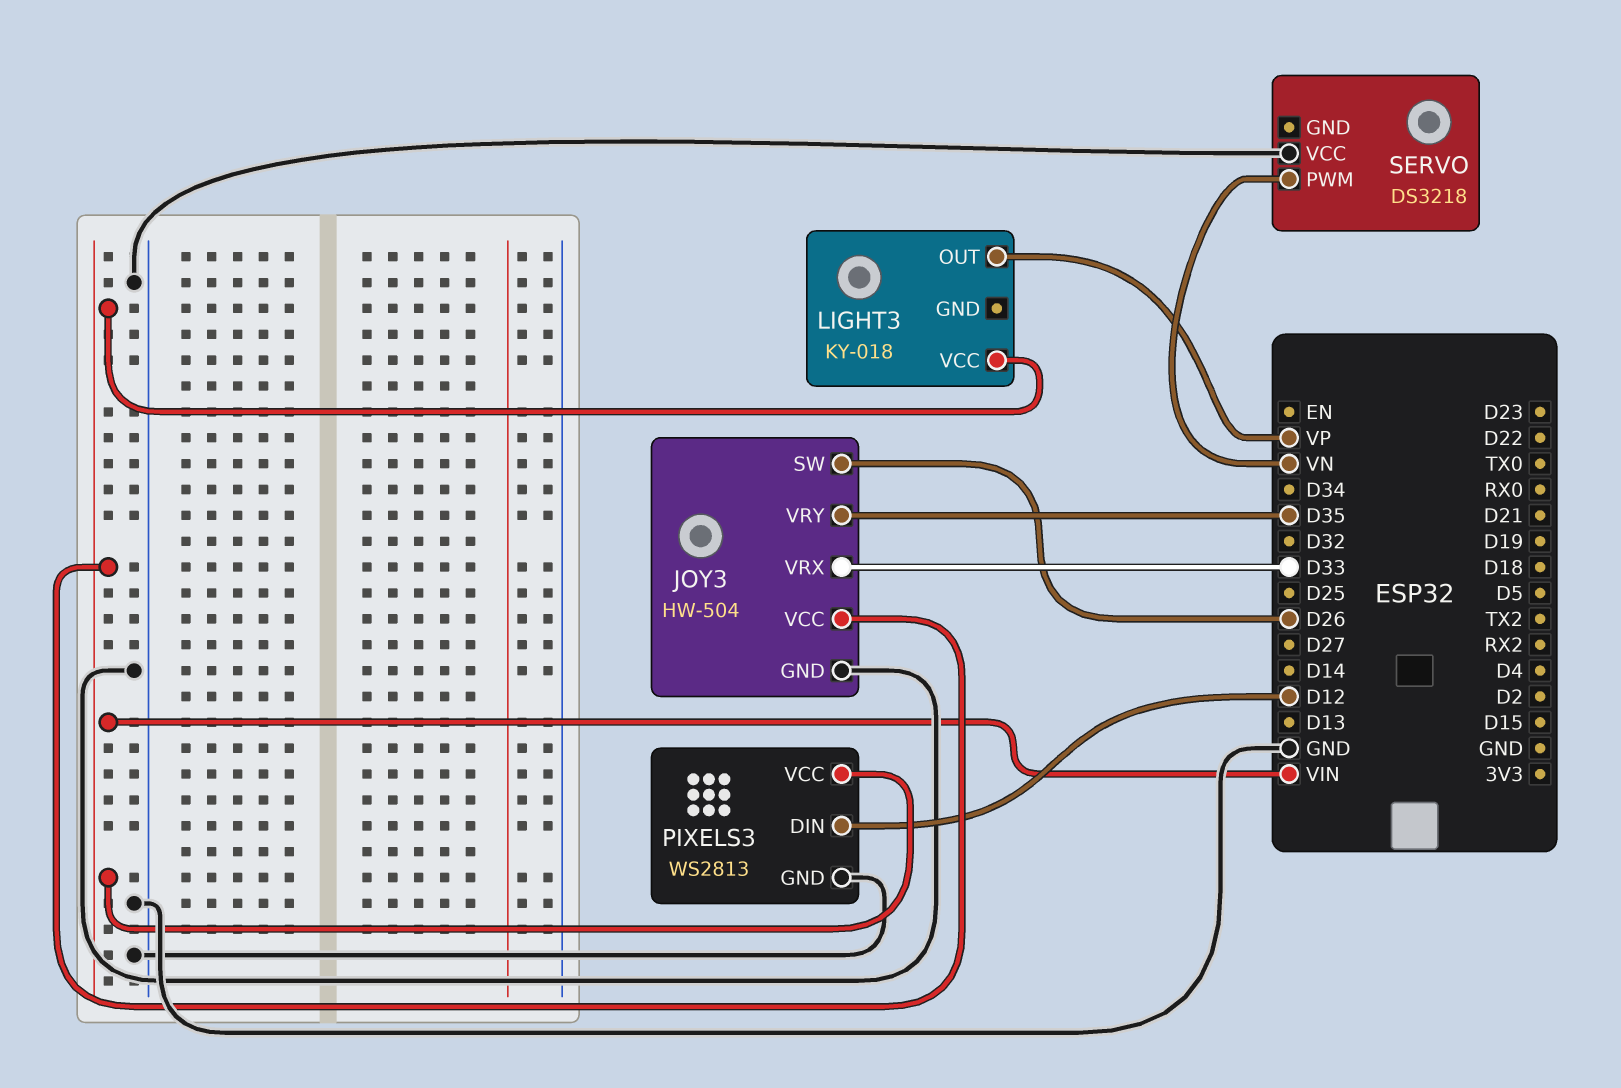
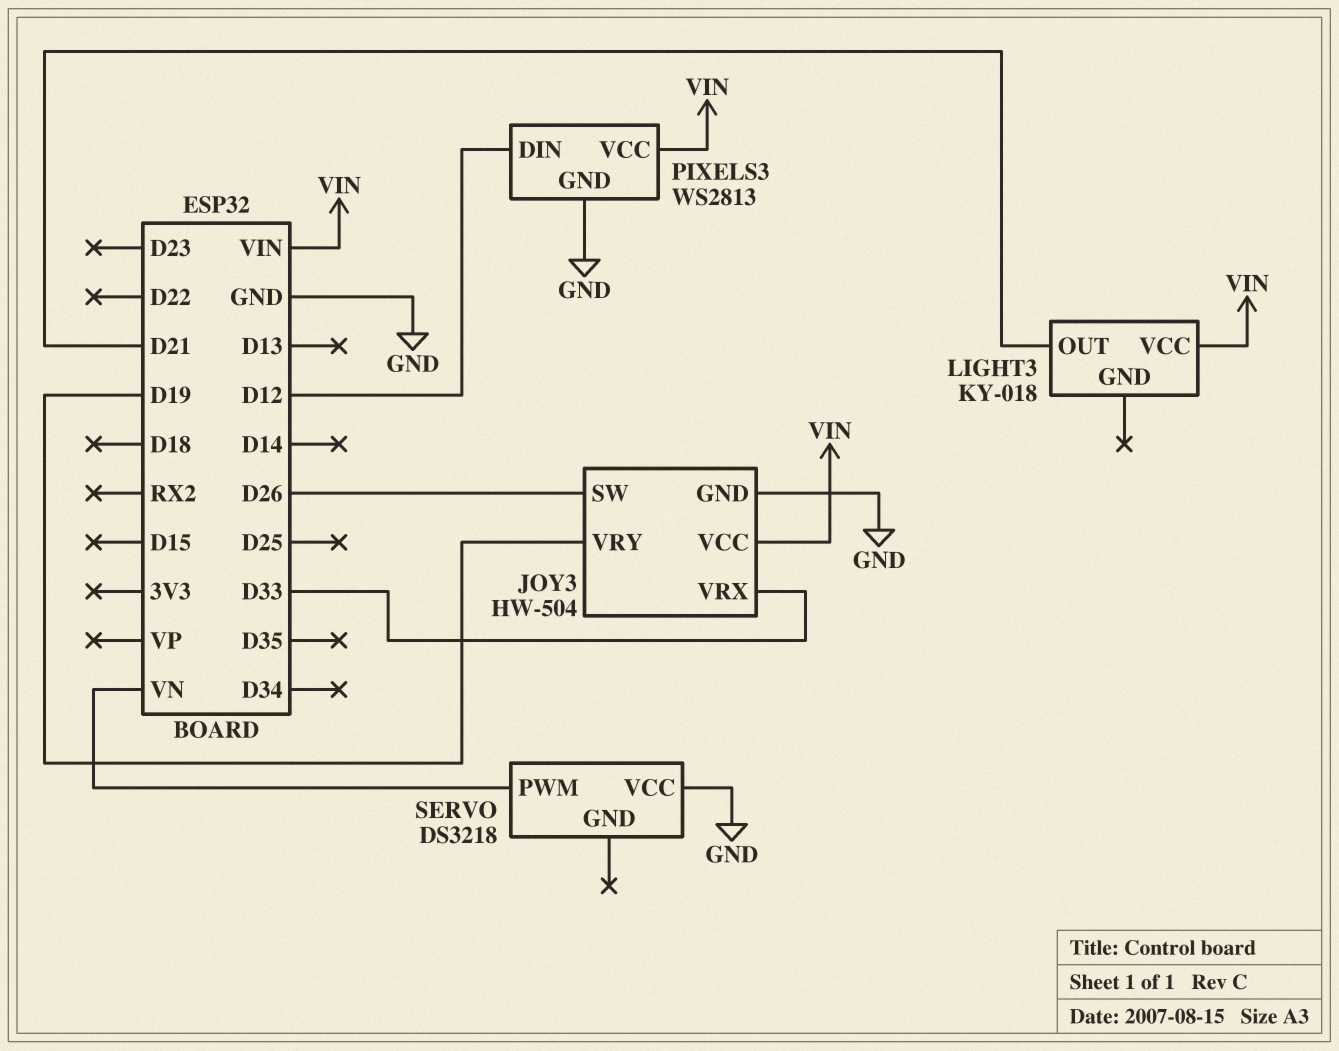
JOY3 pin VRY: D35 -> D19
LIGHT3 pin OUT: VP -> D21

